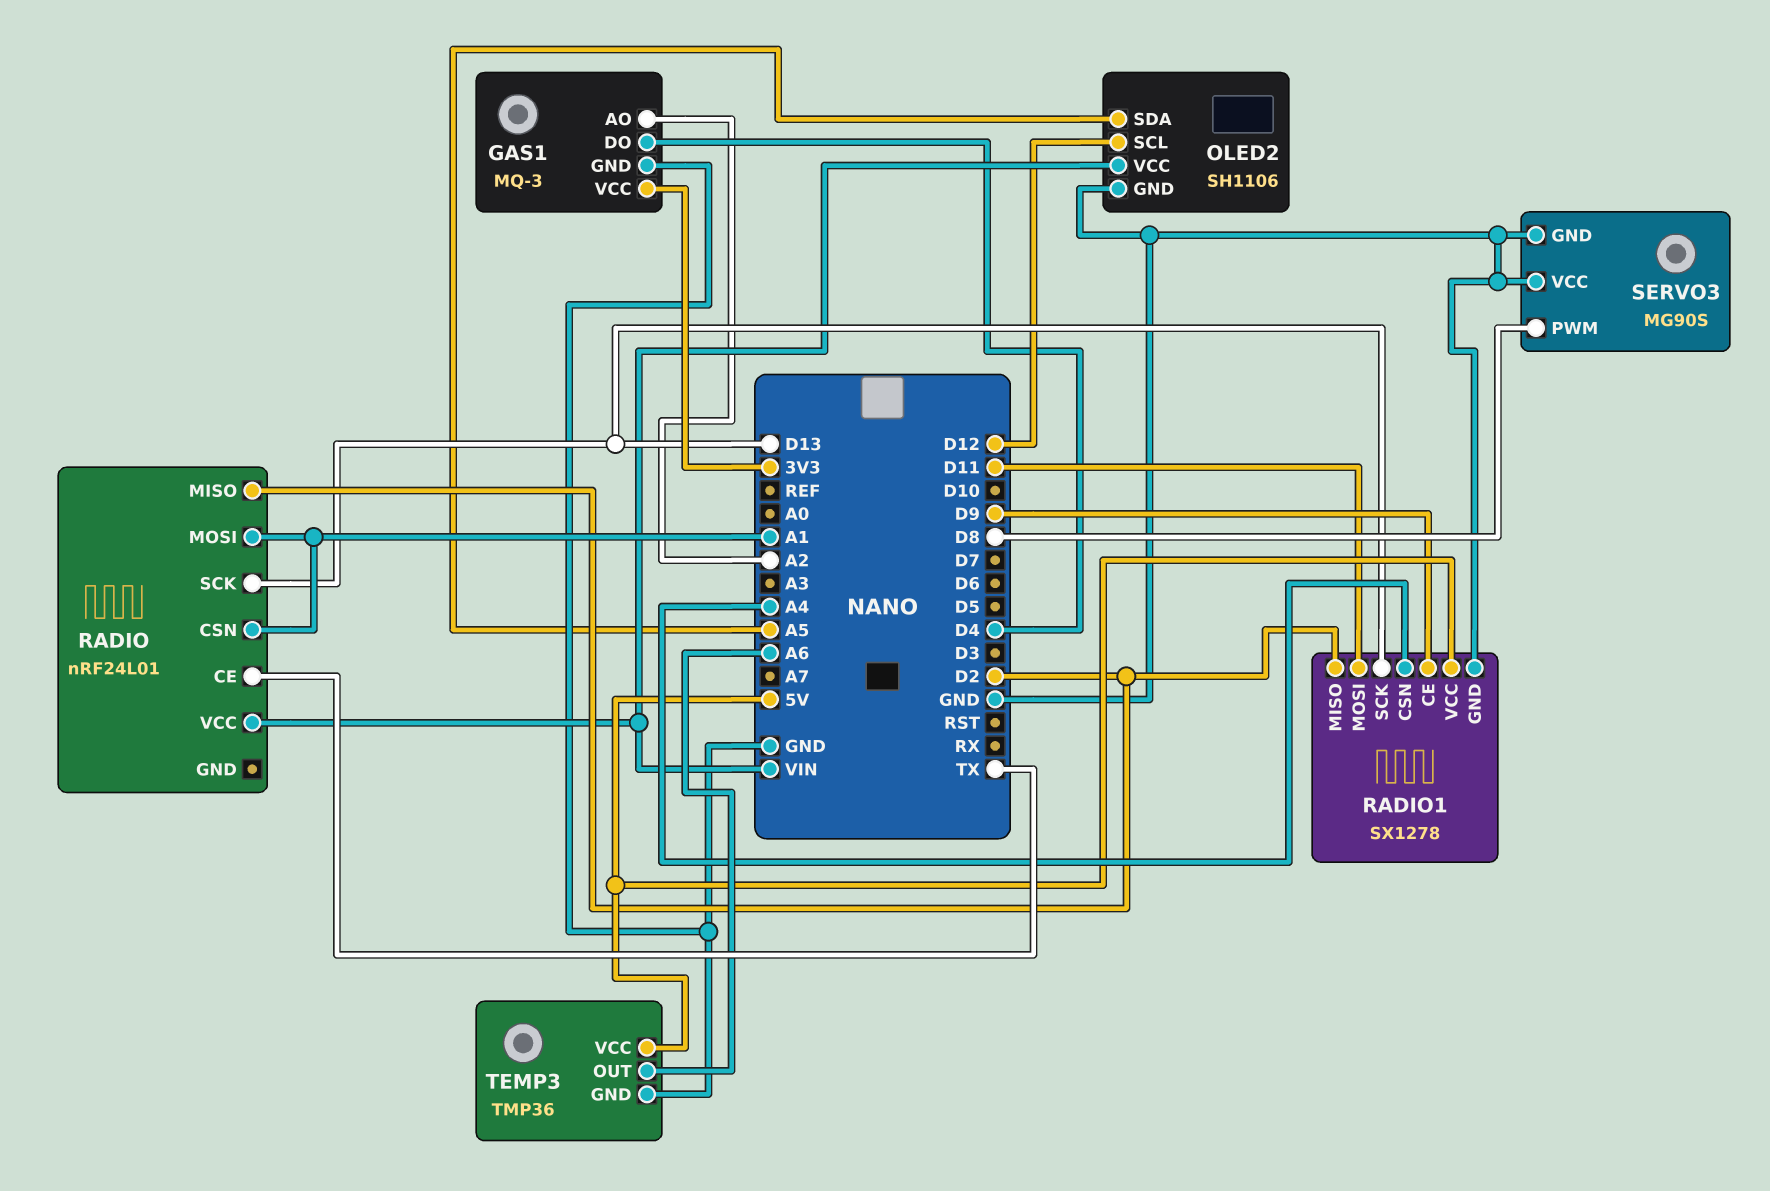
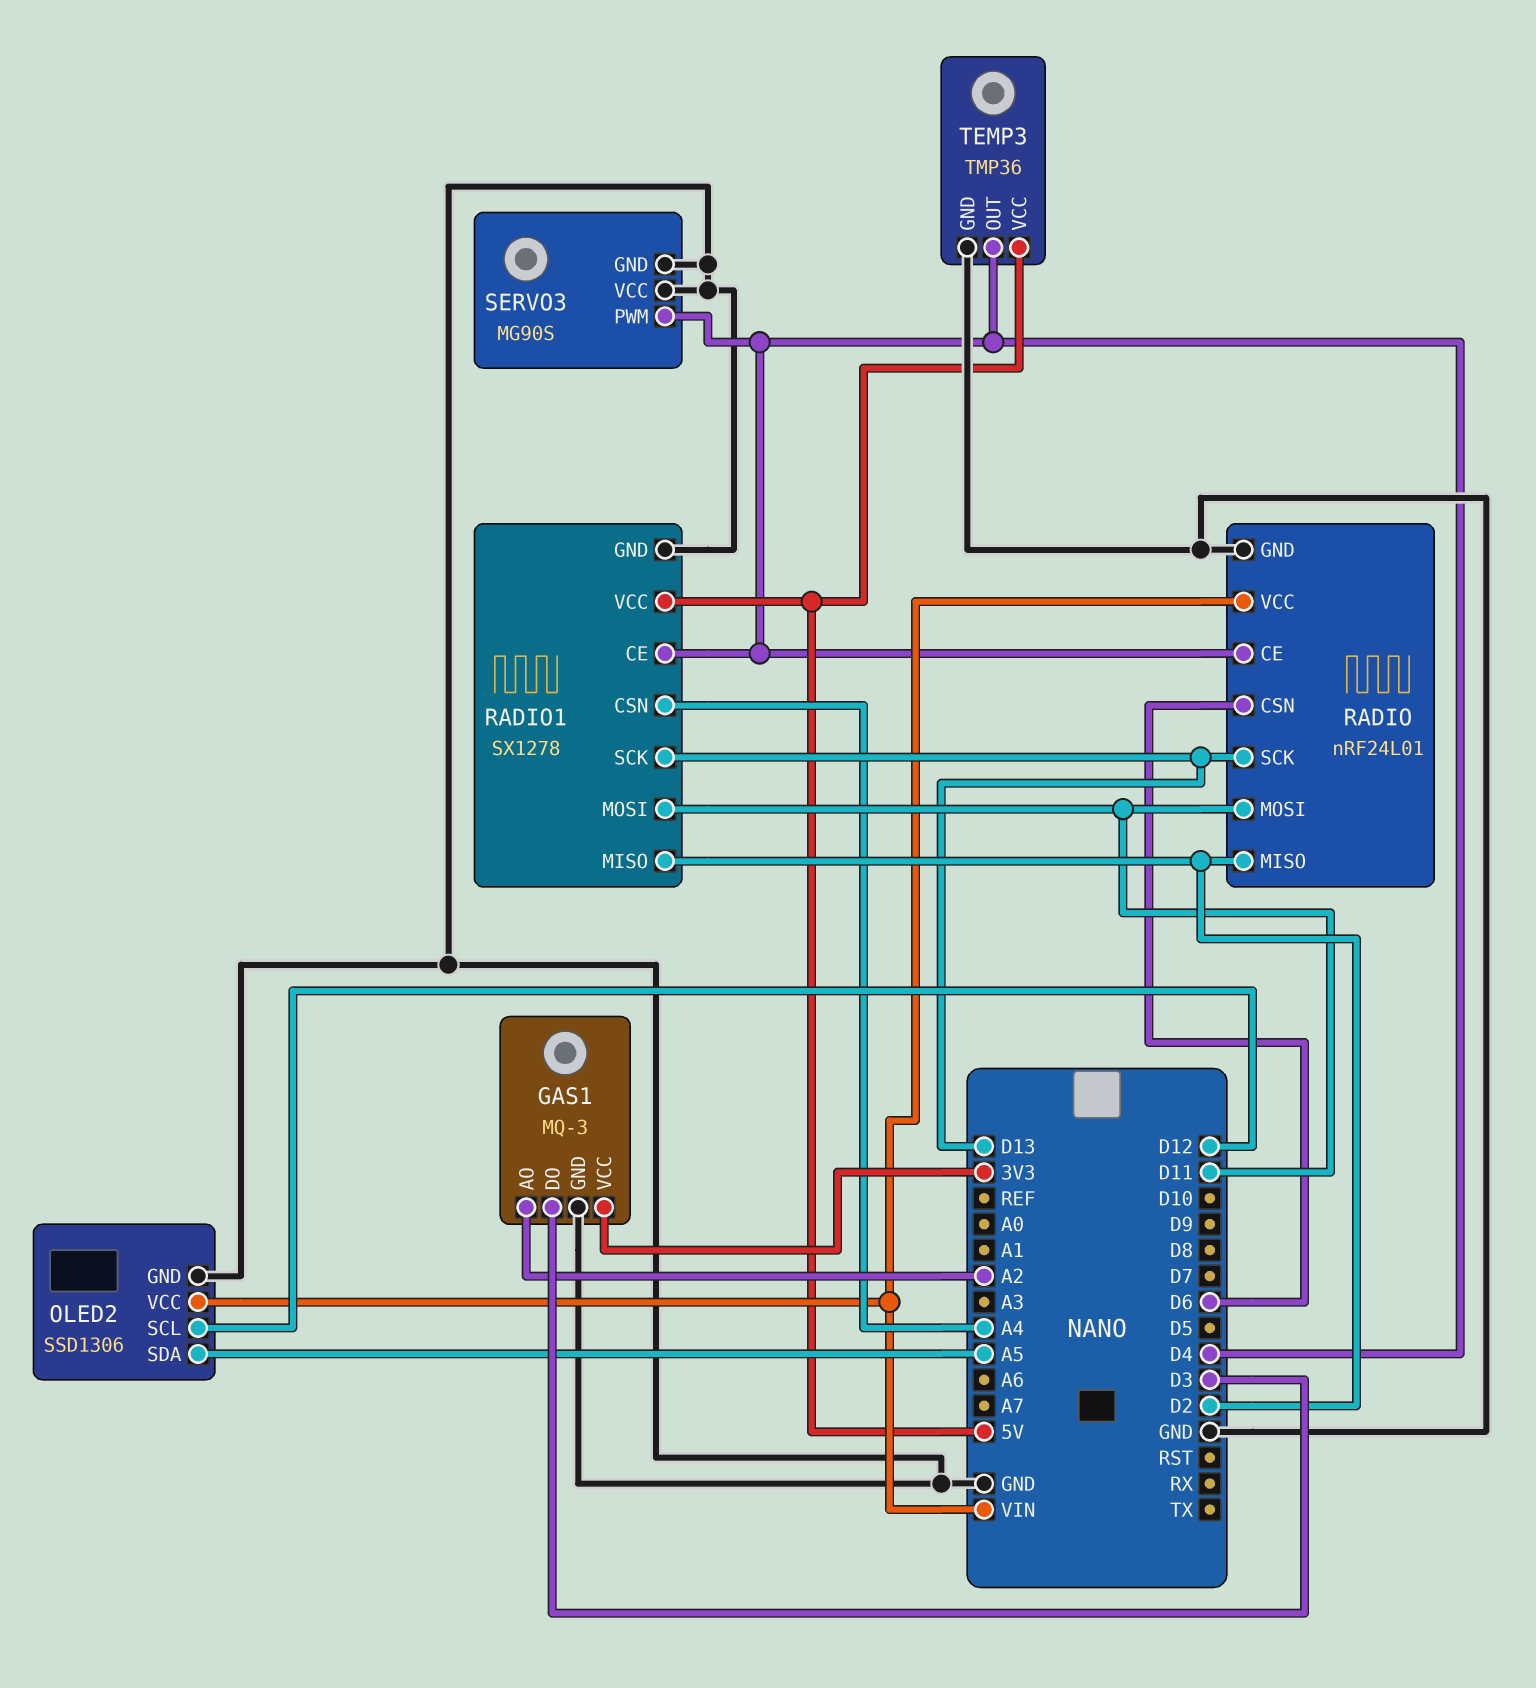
GAS1 pin DO: D4 -> D3
OLED2: SH1106 -> SSD1306
RADIO pin CE: TX -> D4
RADIO pin CSN: A1 -> D6
RADIO pin GND: none -> GND
RADIO pin MOSI: A1 -> D11
RADIO1 pin CE: D9 -> D4
SERVO3 pin PWM: D8 -> D4
TEMP3 pin OUT: A6 -> D4

